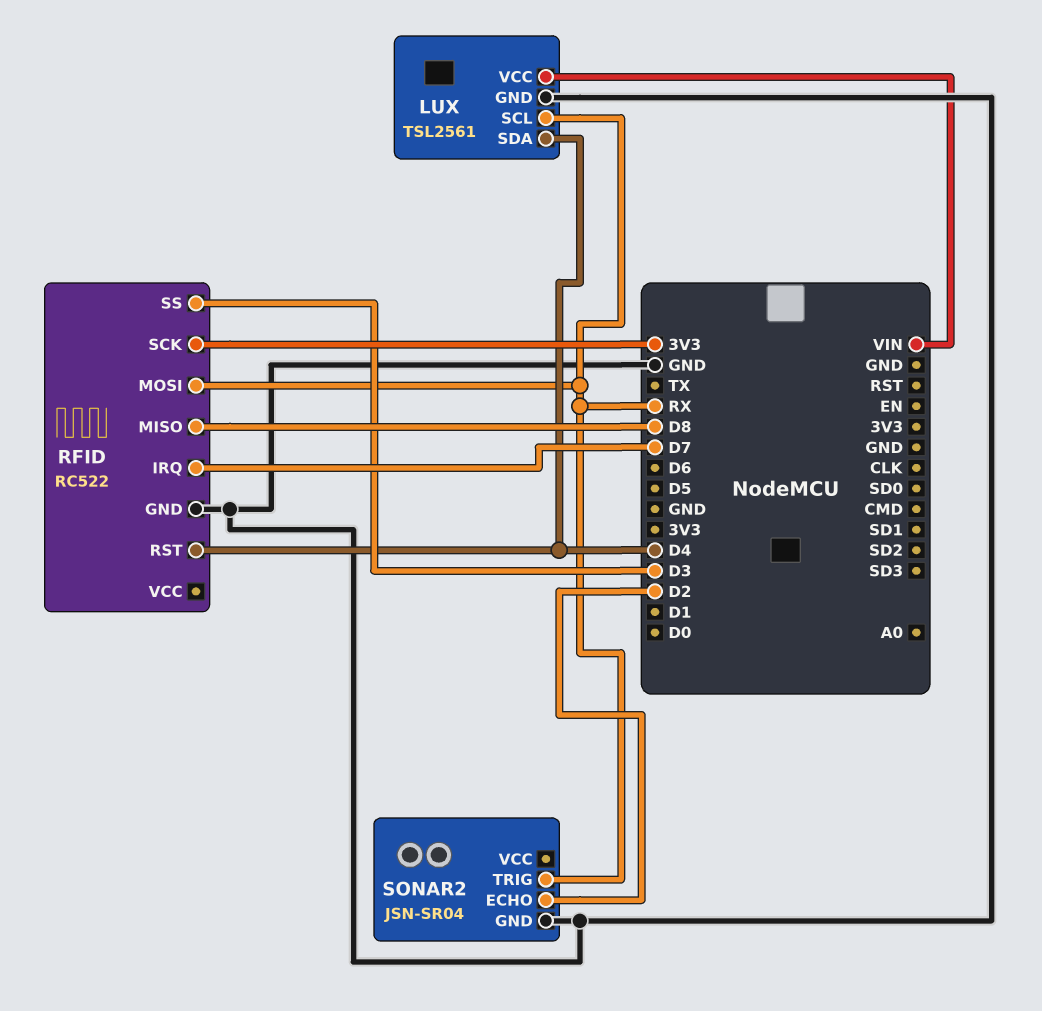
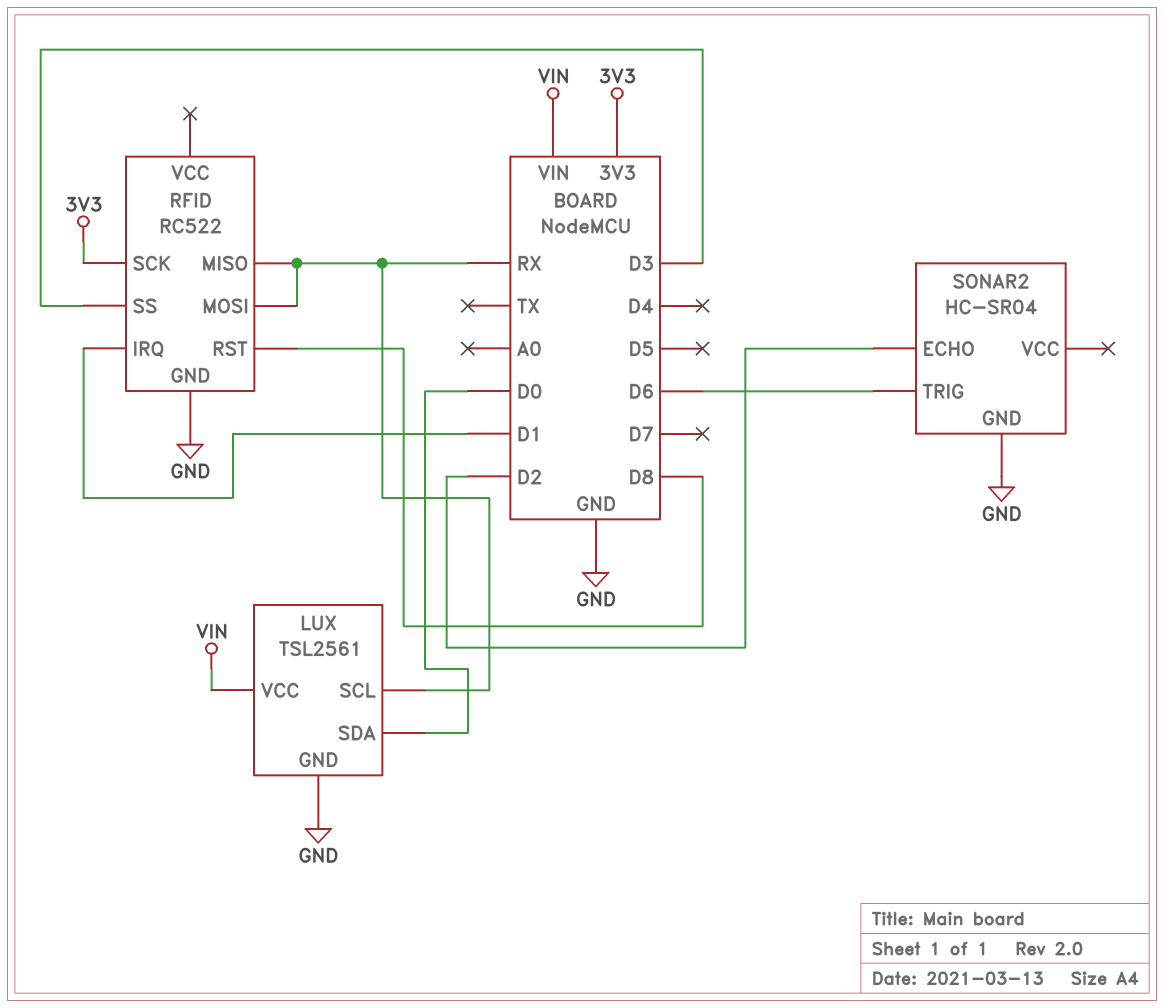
LUX pin SDA: D4 -> D0
RFID pin IRQ: D7 -> D1
RFID pin MISO: D8 -> RX
RFID pin RST: D4 -> D8
SONAR2: JSN-SR04 -> HC-SR04
SONAR2 pin TRIG: RX -> D6

